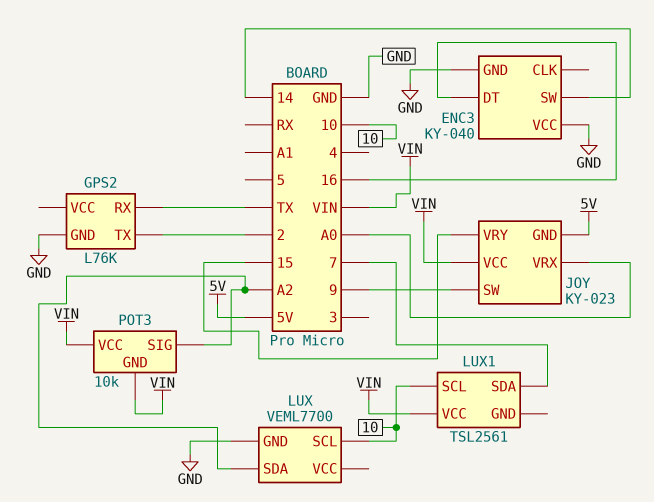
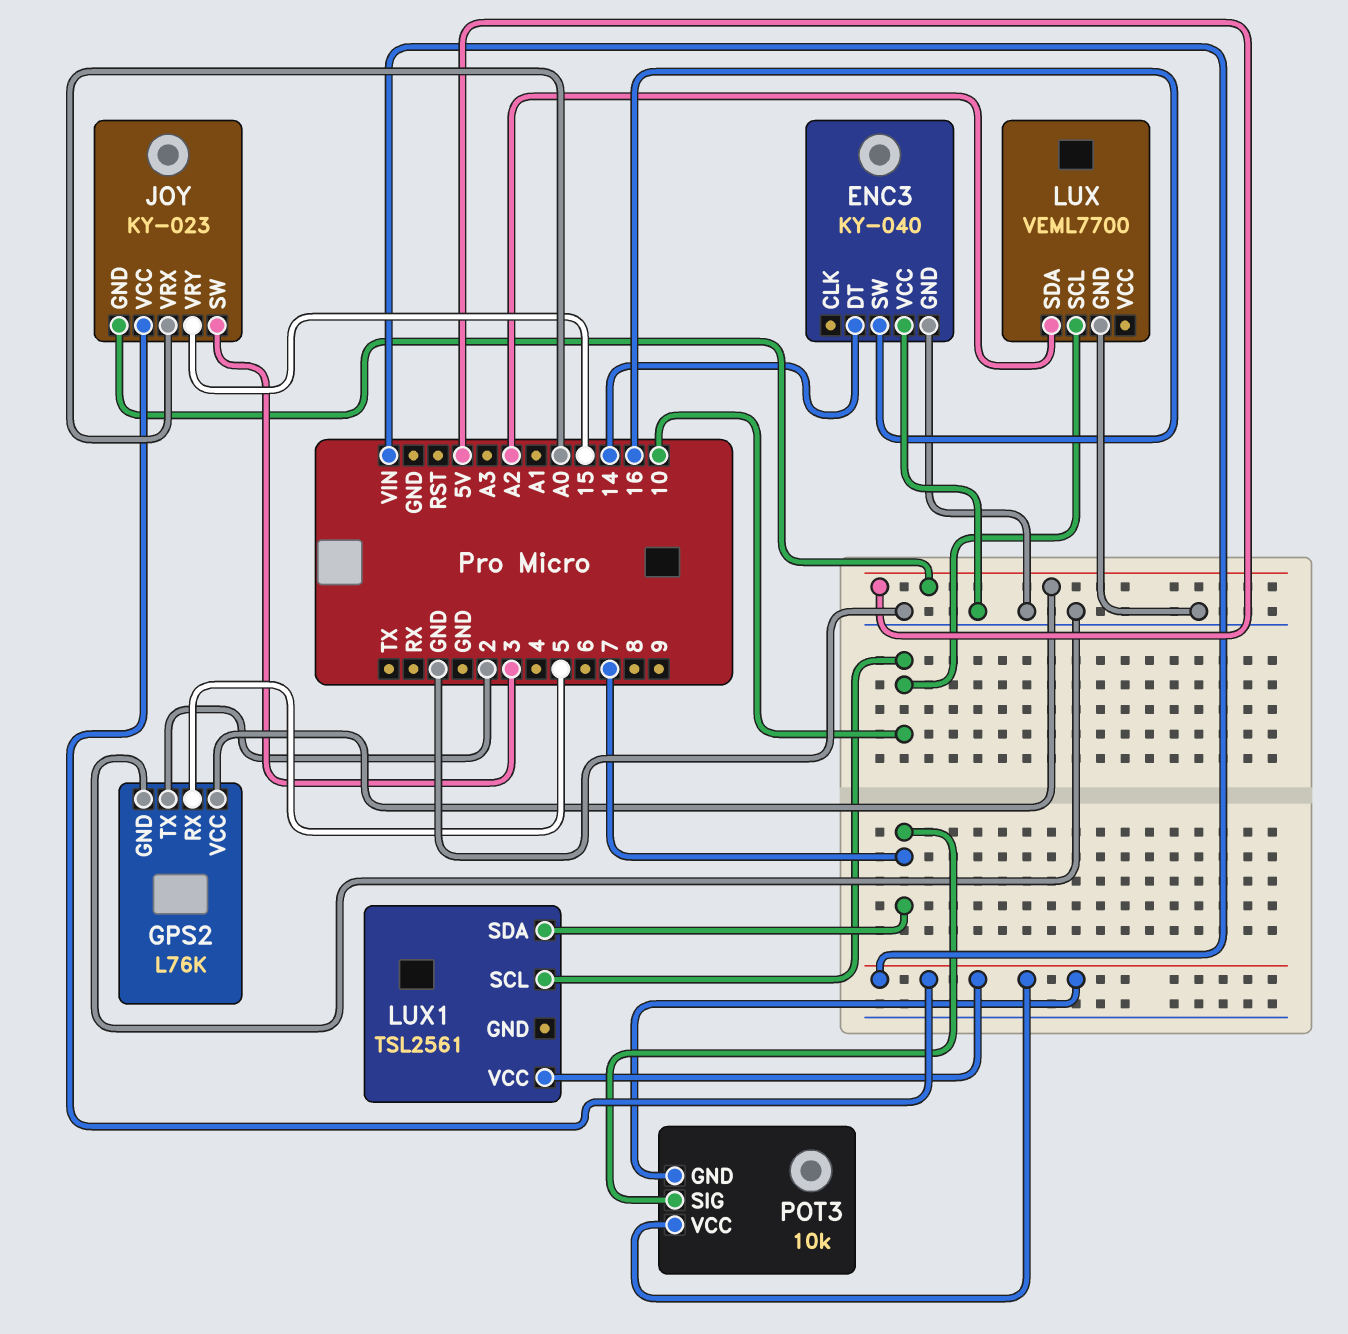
ENC3 pin DT: 16 -> 14
ENC3 pin SW: 14 -> 16
GPS2 pin RX: TX -> 5
GPS2 pin VCC: none -> 5V
JOY pin SW: 9 -> 3
POT3 pin SIG: A2 -> 7

